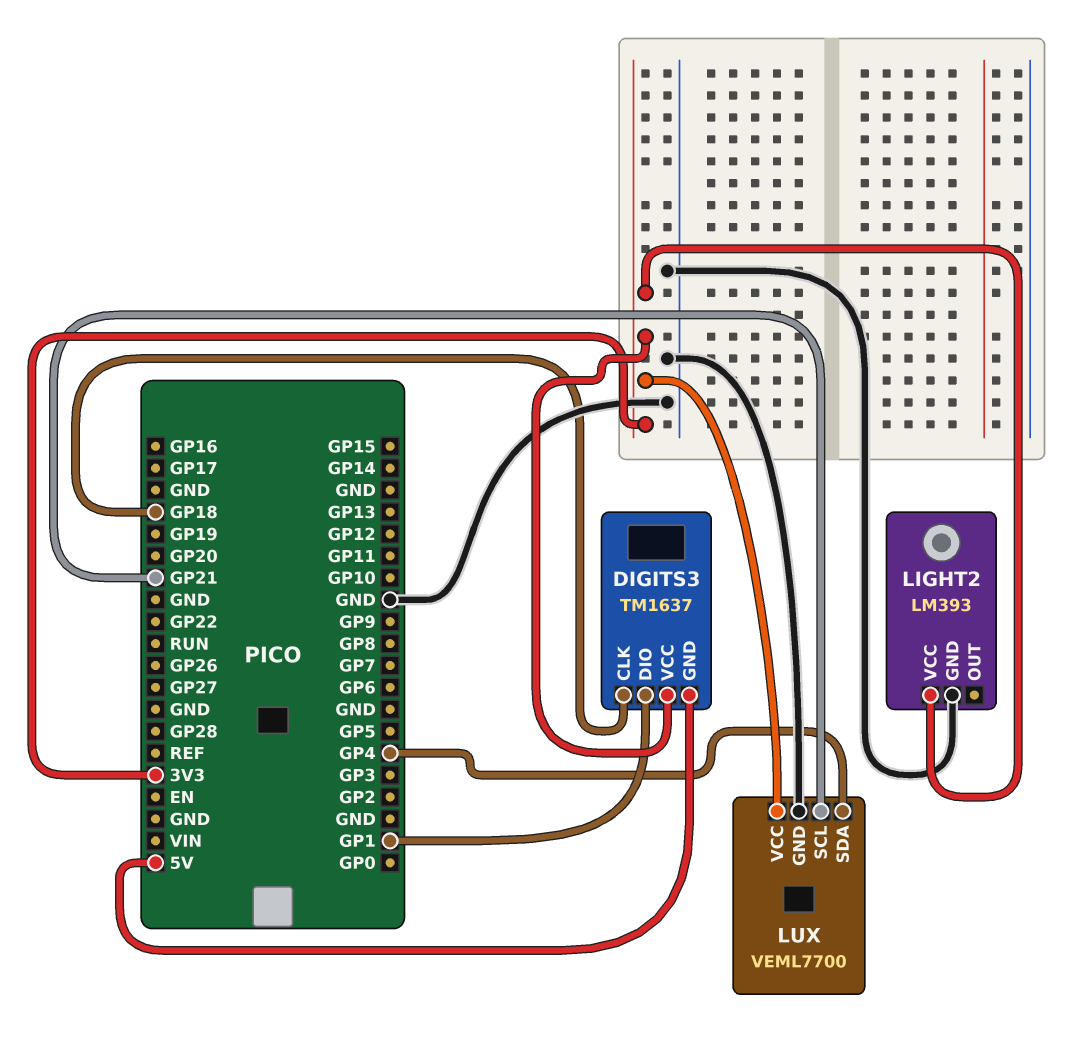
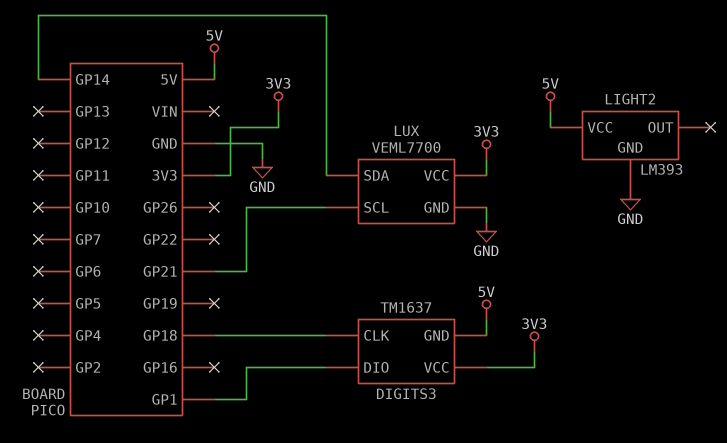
LIGHT2 pin VCC: 3V3 -> 5V
LUX pin SDA: GP4 -> GP14

